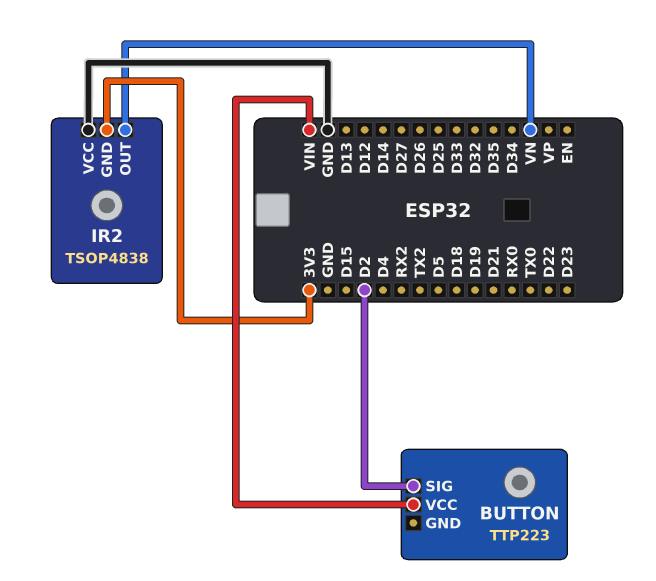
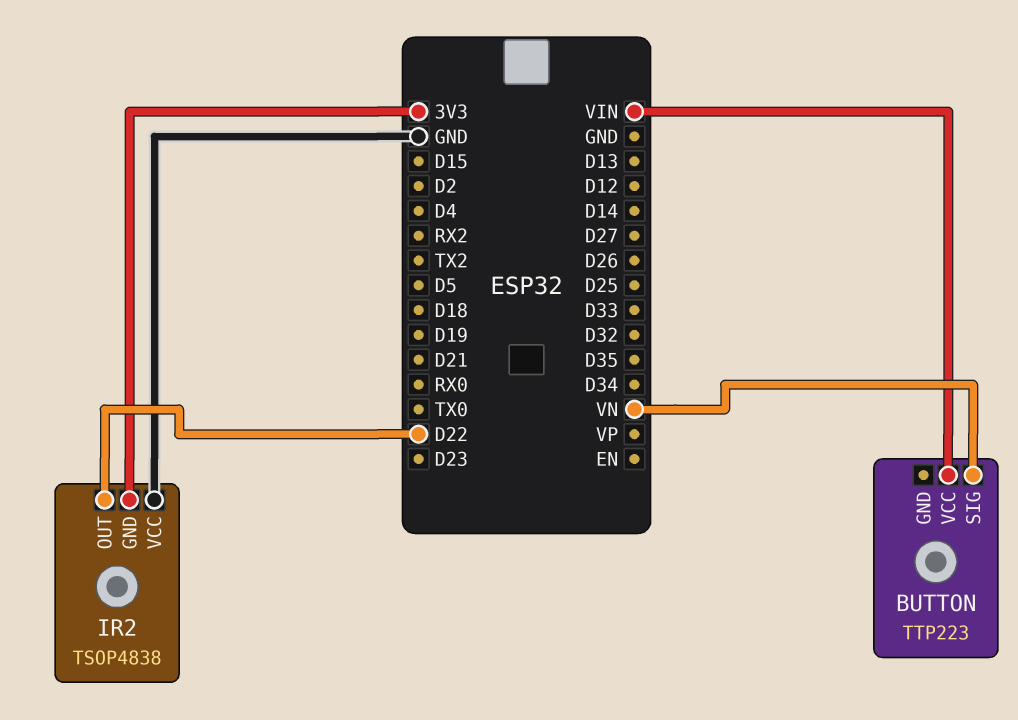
BUTTON pin SIG: D2 -> VN
IR2 pin OUT: VN -> D22

